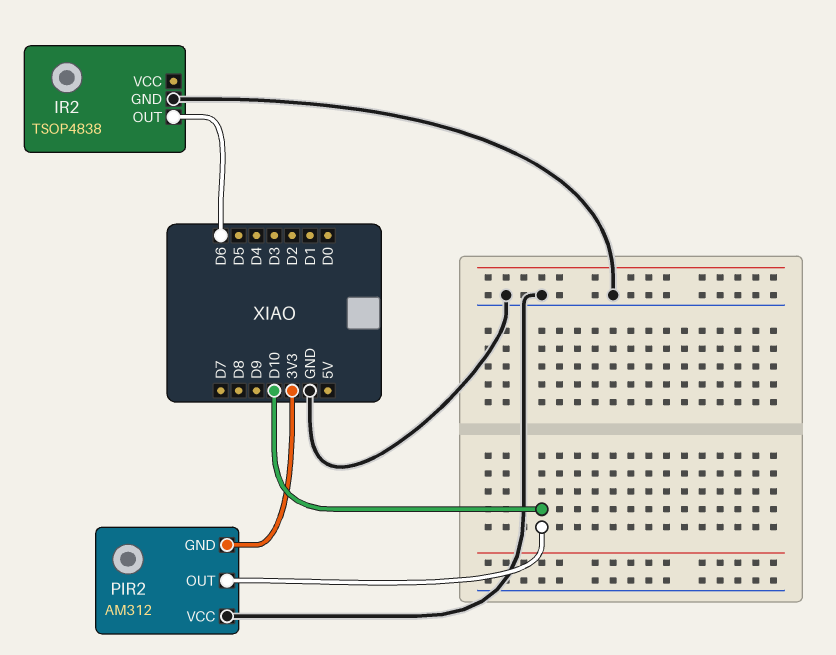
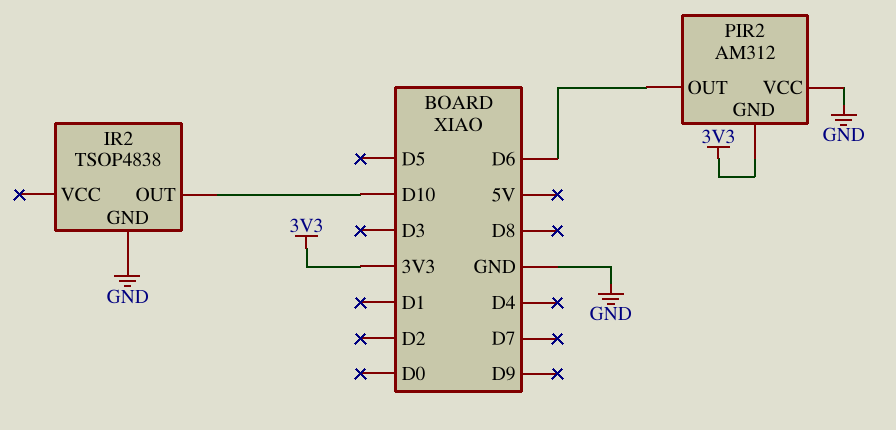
IR2 pin OUT: D6 -> D10
PIR2 pin OUT: D10 -> D6

